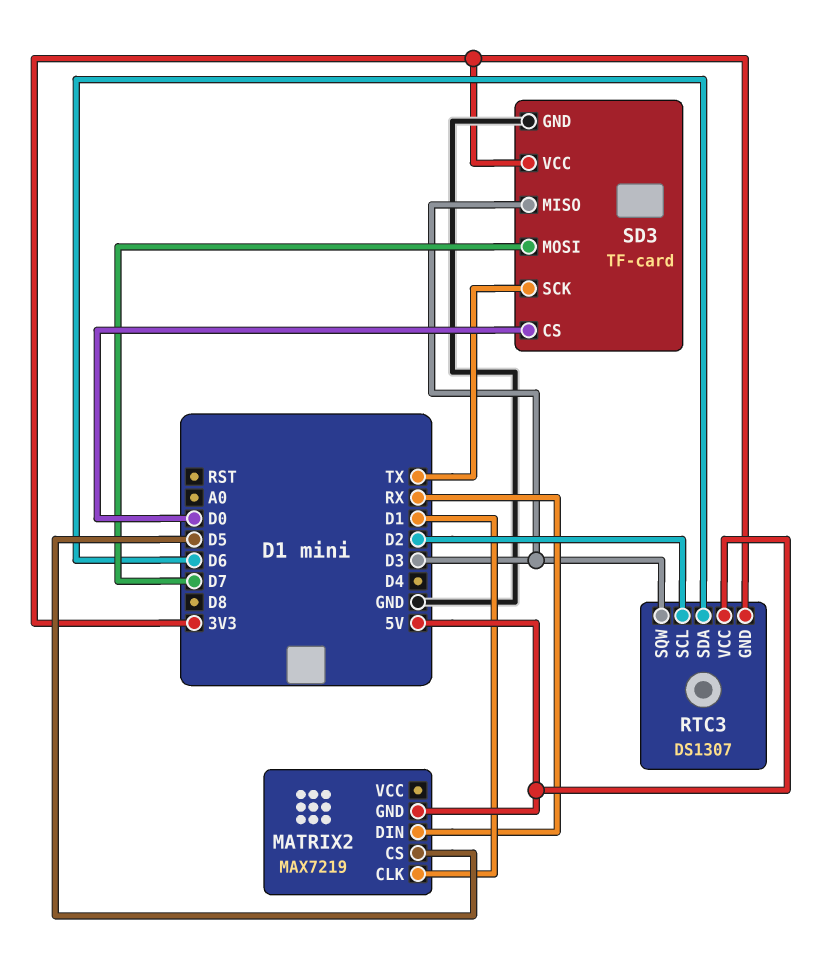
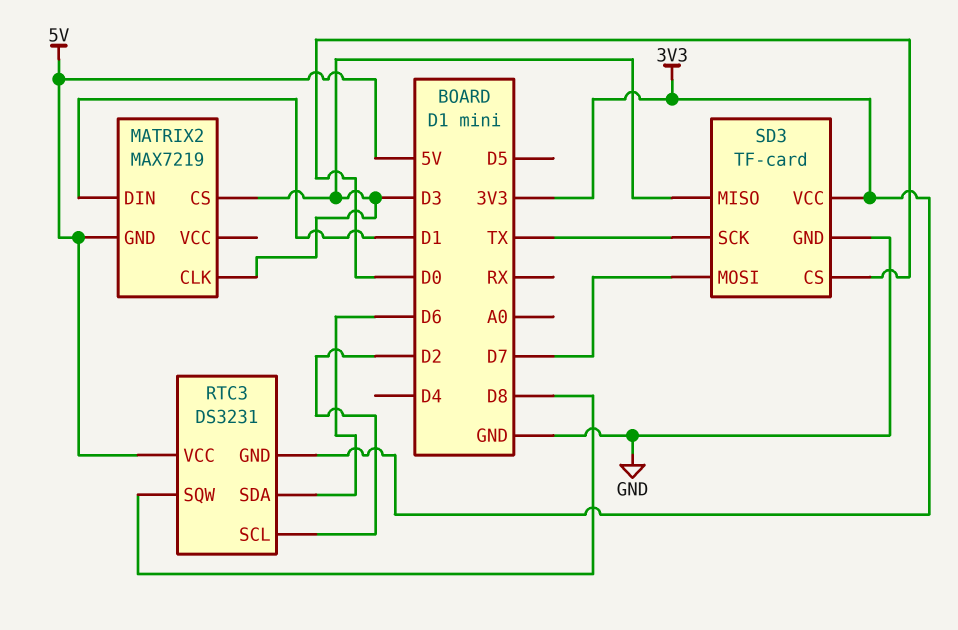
MATRIX2 pin CLK: D1 -> D3
MATRIX2 pin CS: D5 -> D3
MATRIX2 pin DIN: RX -> D1
RTC3: DS1307 -> DS3231
RTC3 pin SQW: D3 -> D8

